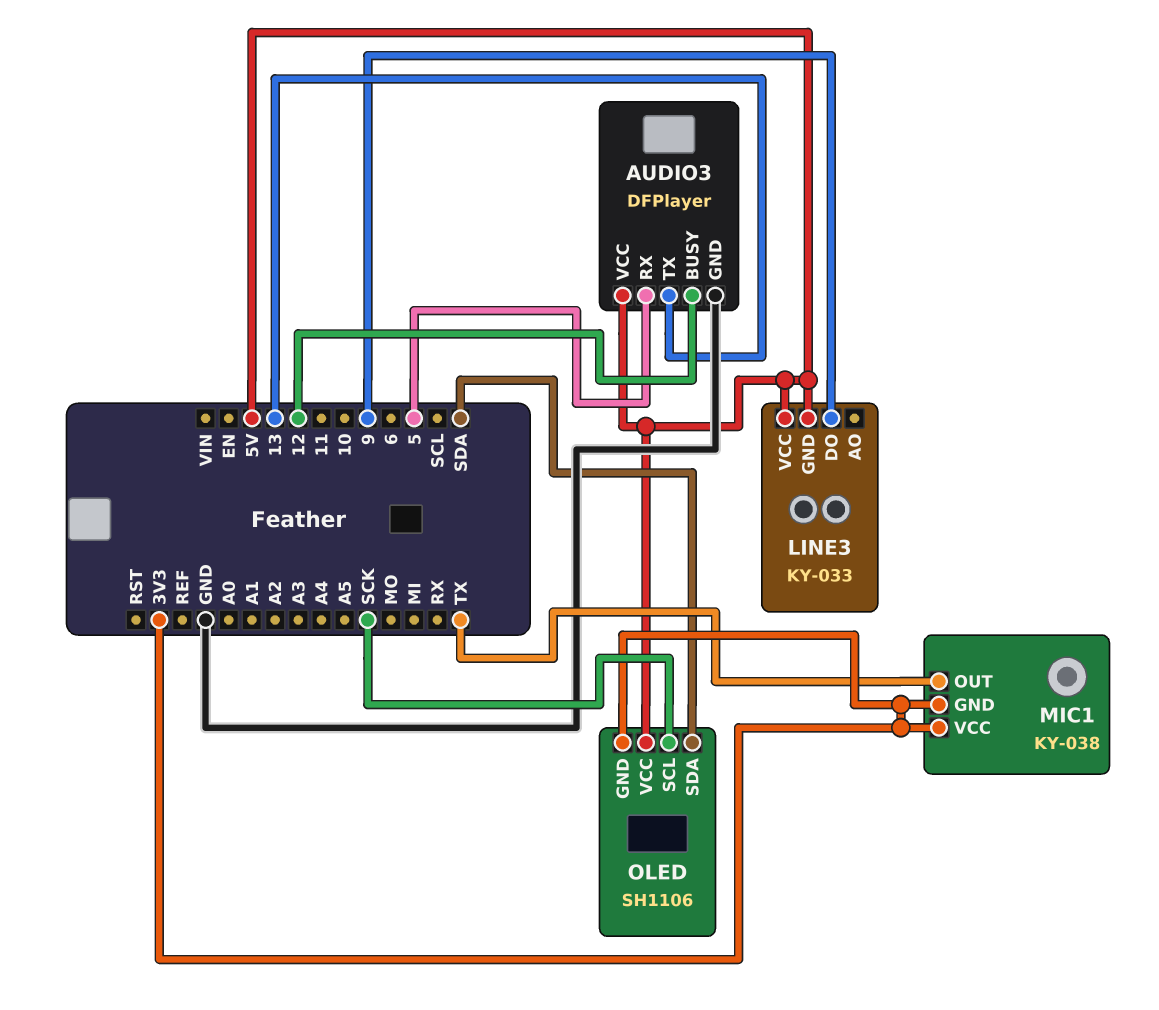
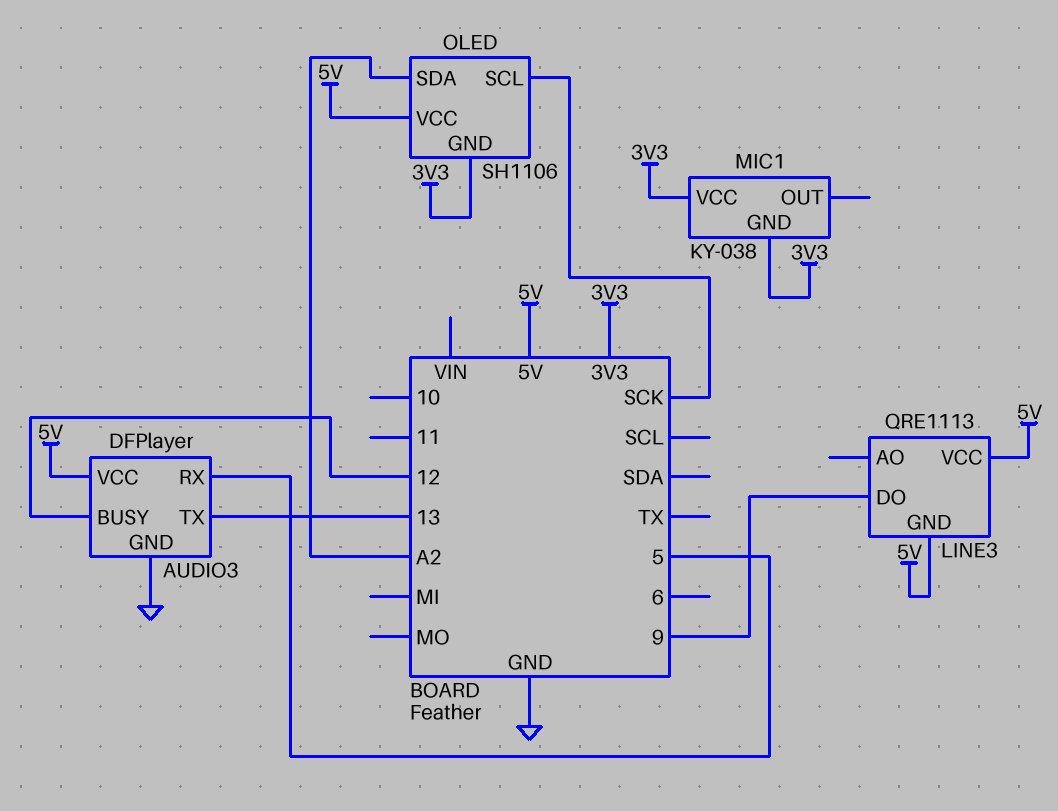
LINE3: KY-033 -> QRE1113
MIC1 pin OUT: TX -> none
OLED pin SDA: SDA -> A2

